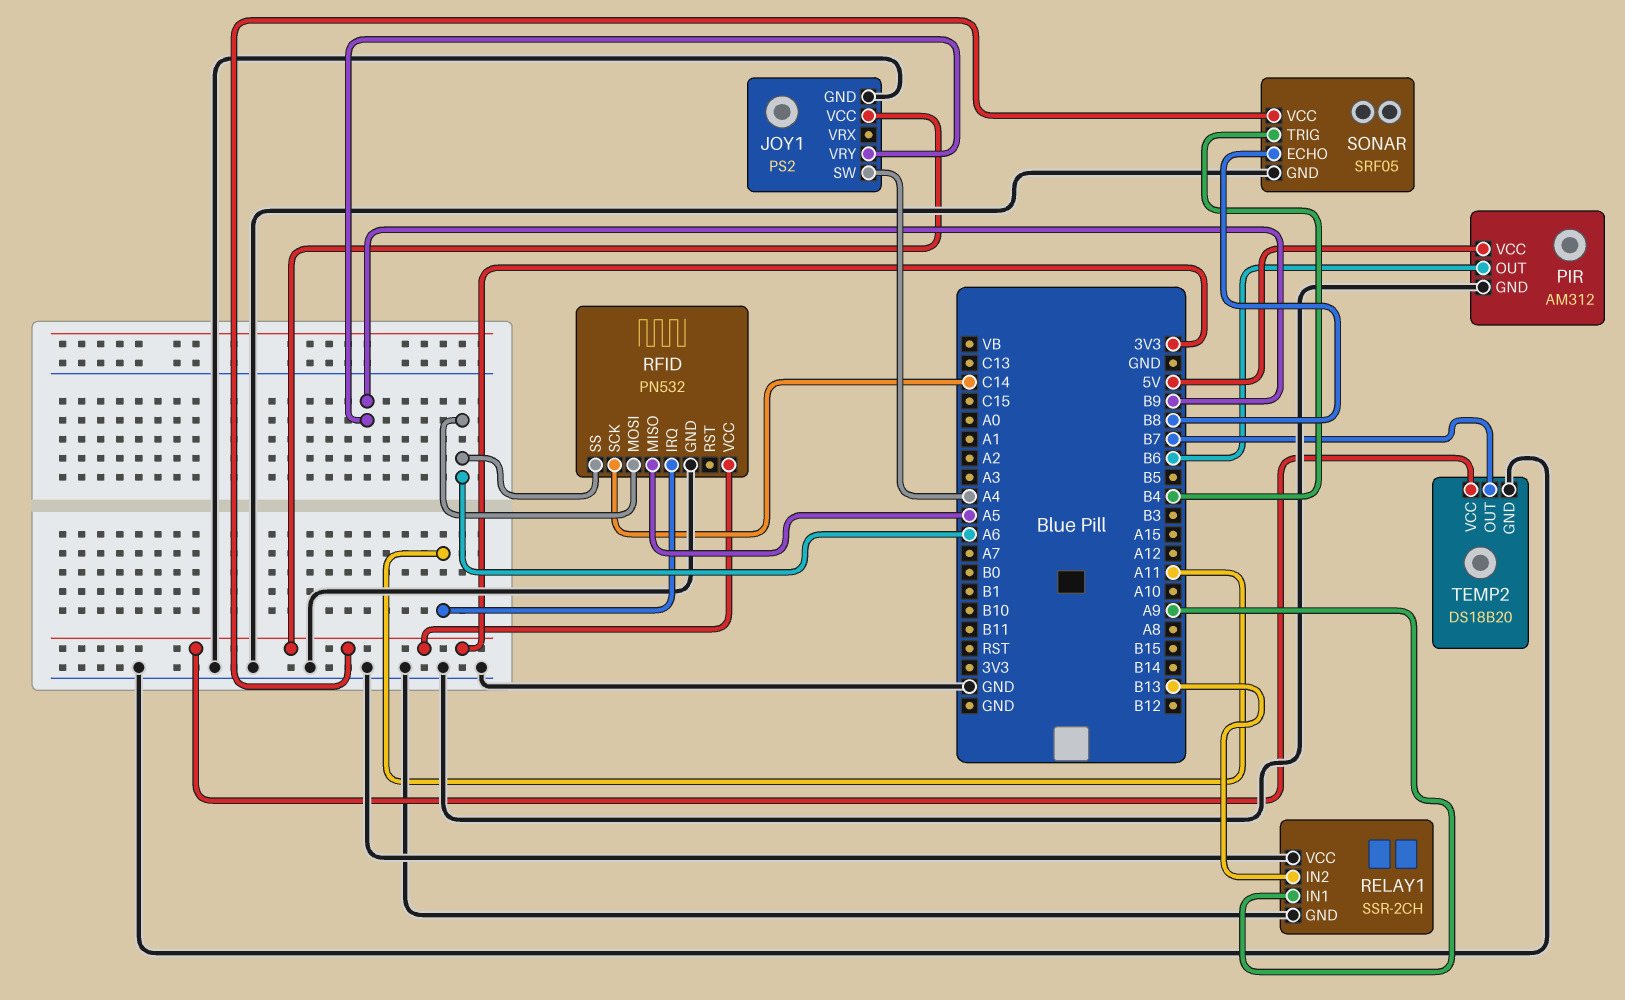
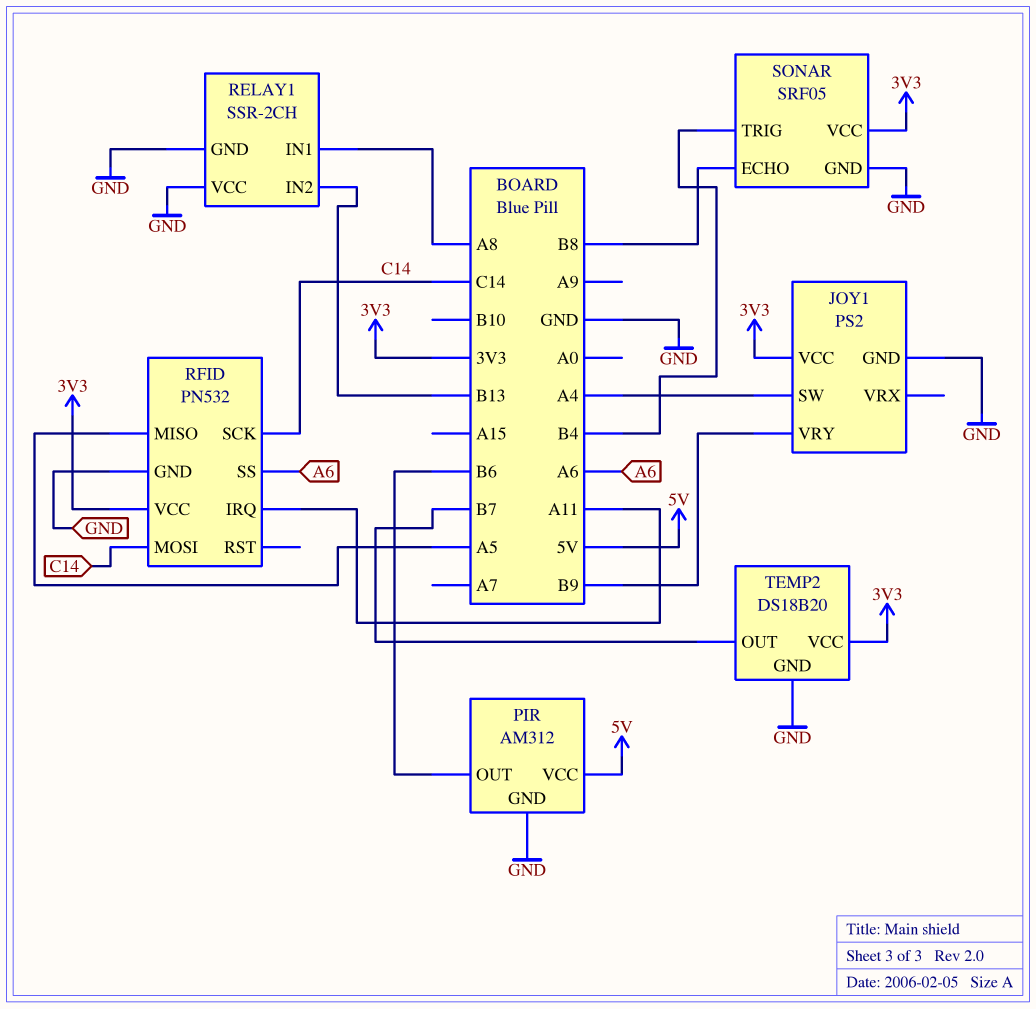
RELAY1 pin IN1: A9 -> A8
RFID pin MOSI: A6 -> C14

